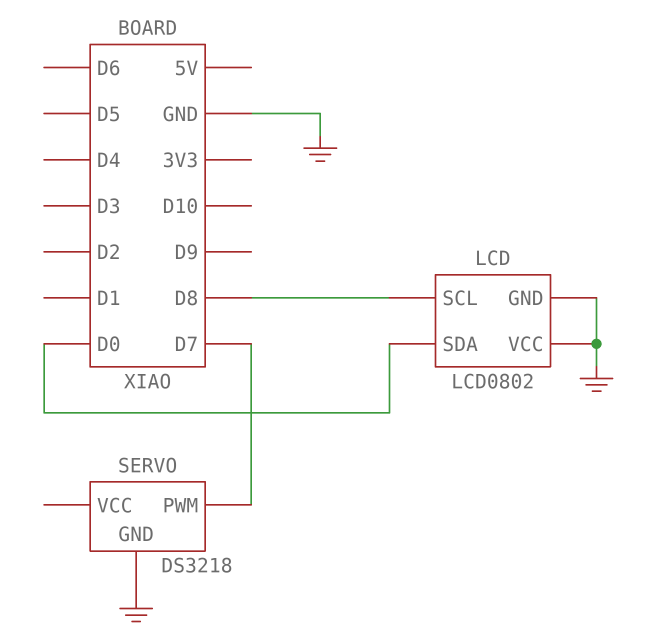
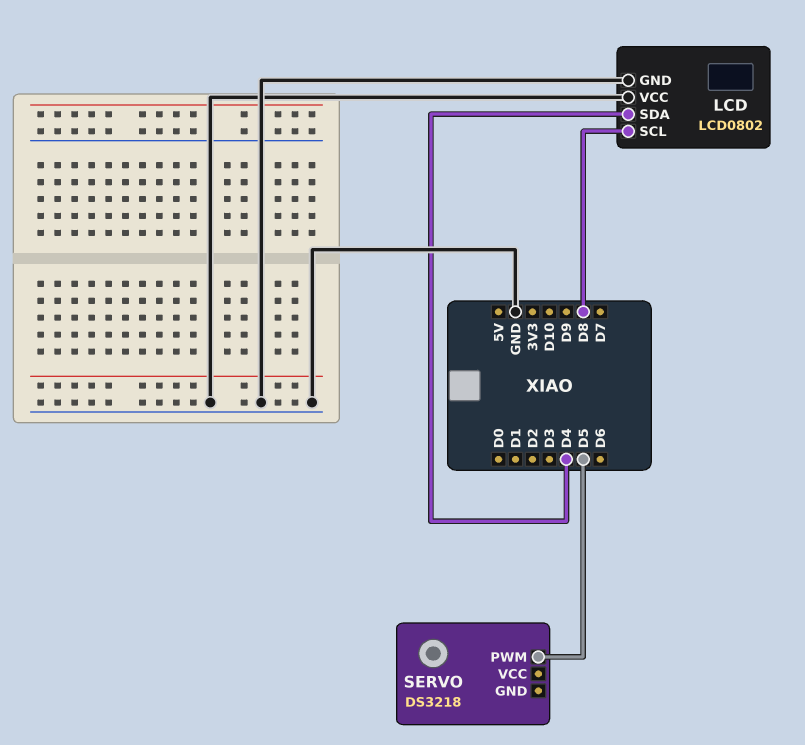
LCD pin SDA: D0 -> D4
SERVO pin GND: GND -> none
SERVO pin PWM: D7 -> D5

